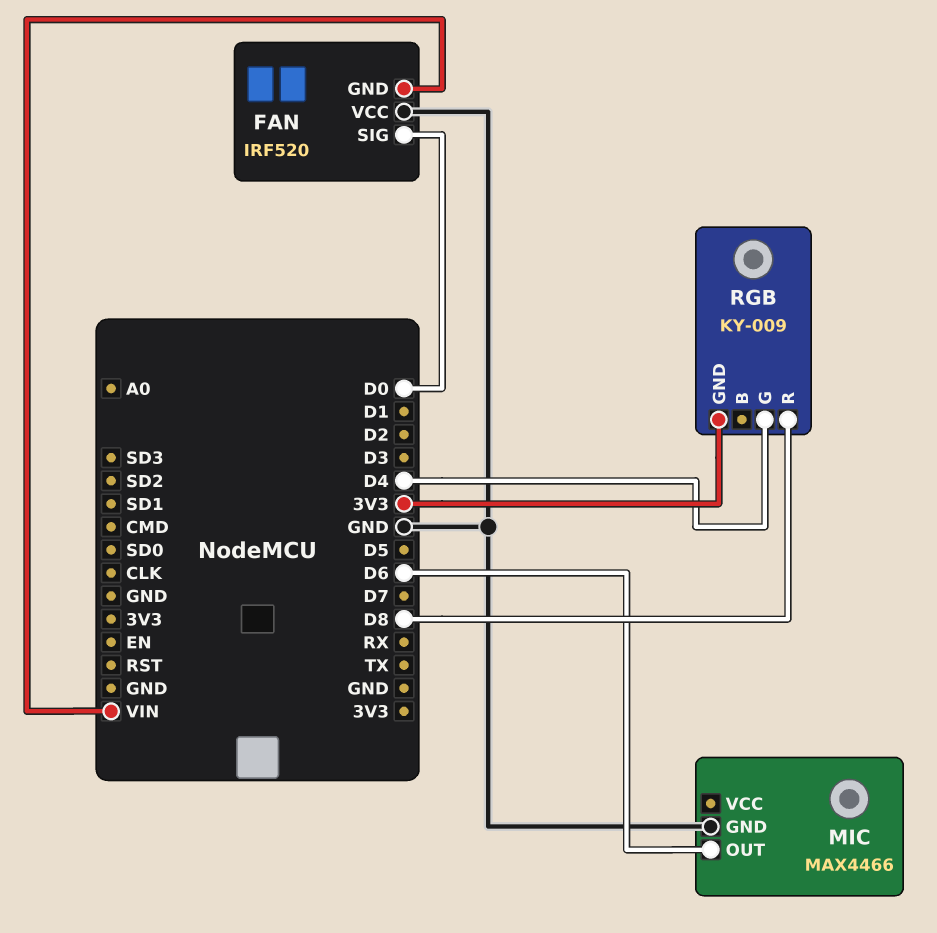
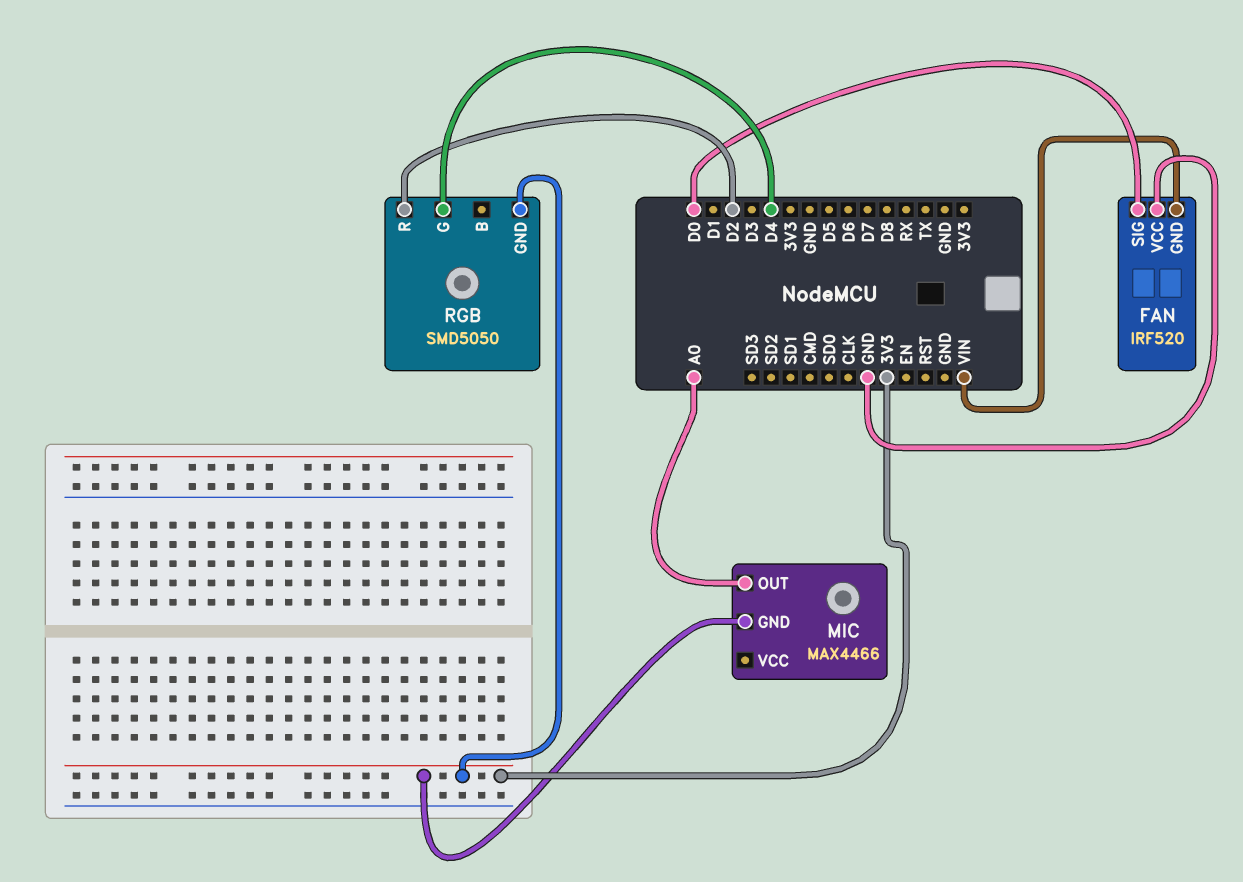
MIC pin GND: GND -> 3V3
MIC pin OUT: D6 -> A0
RGB: KY-009 -> SMD5050
RGB pin R: D8 -> D2

